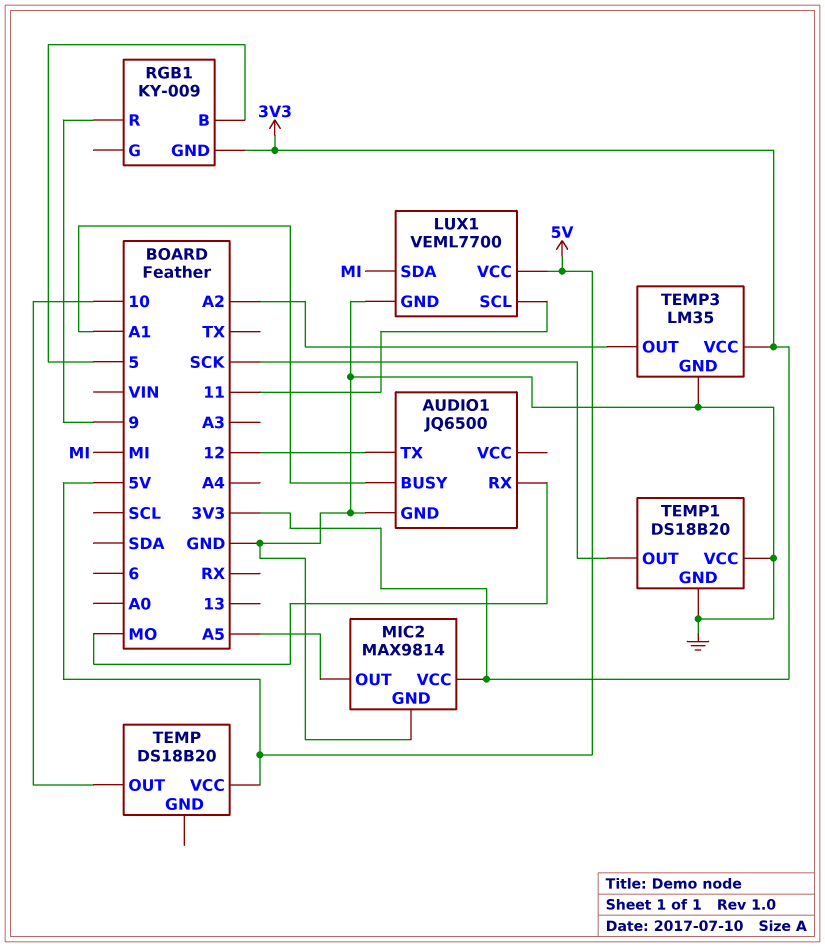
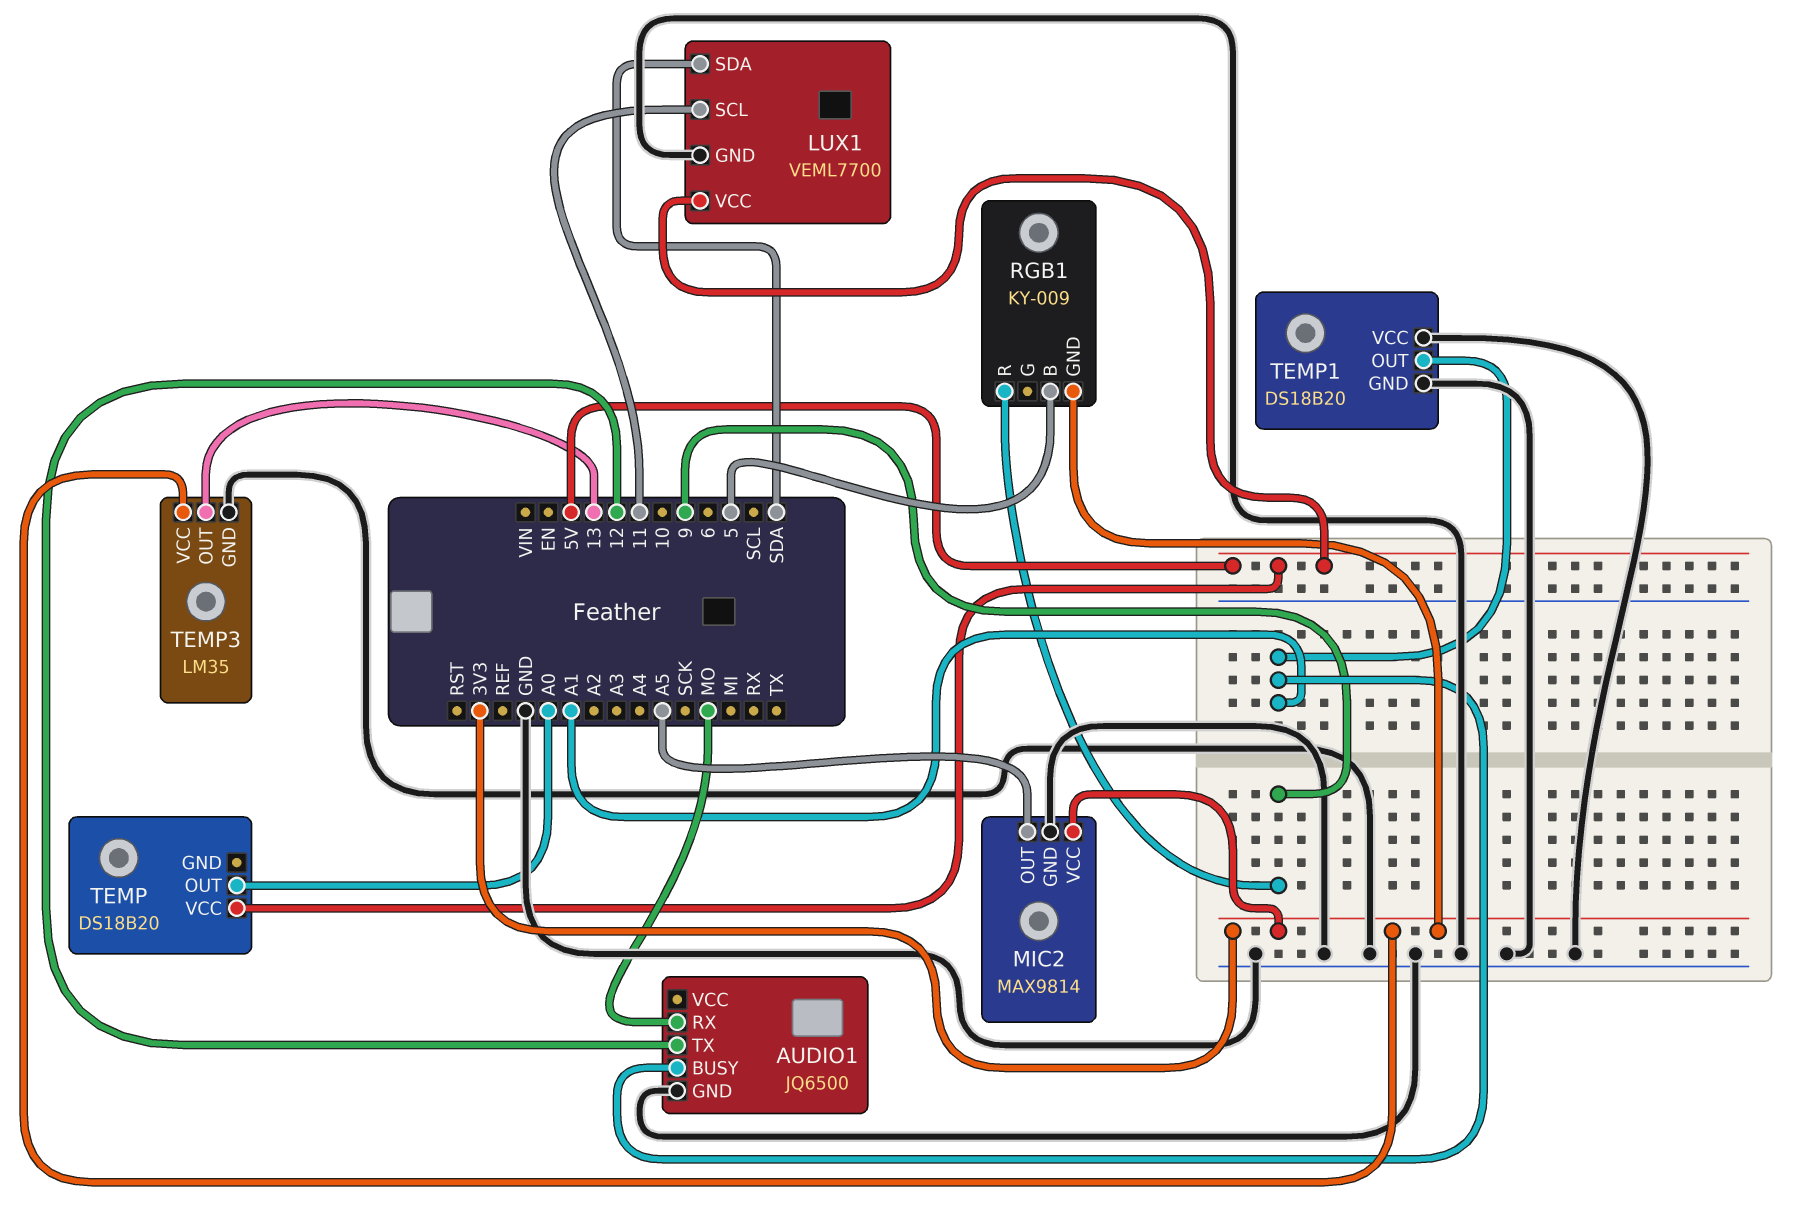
LUX1 pin SDA: MI -> SDA
TEMP pin OUT: 10 -> A0
TEMP1 pin OUT: SCK -> A1
TEMP3 pin OUT: A2 -> 13

